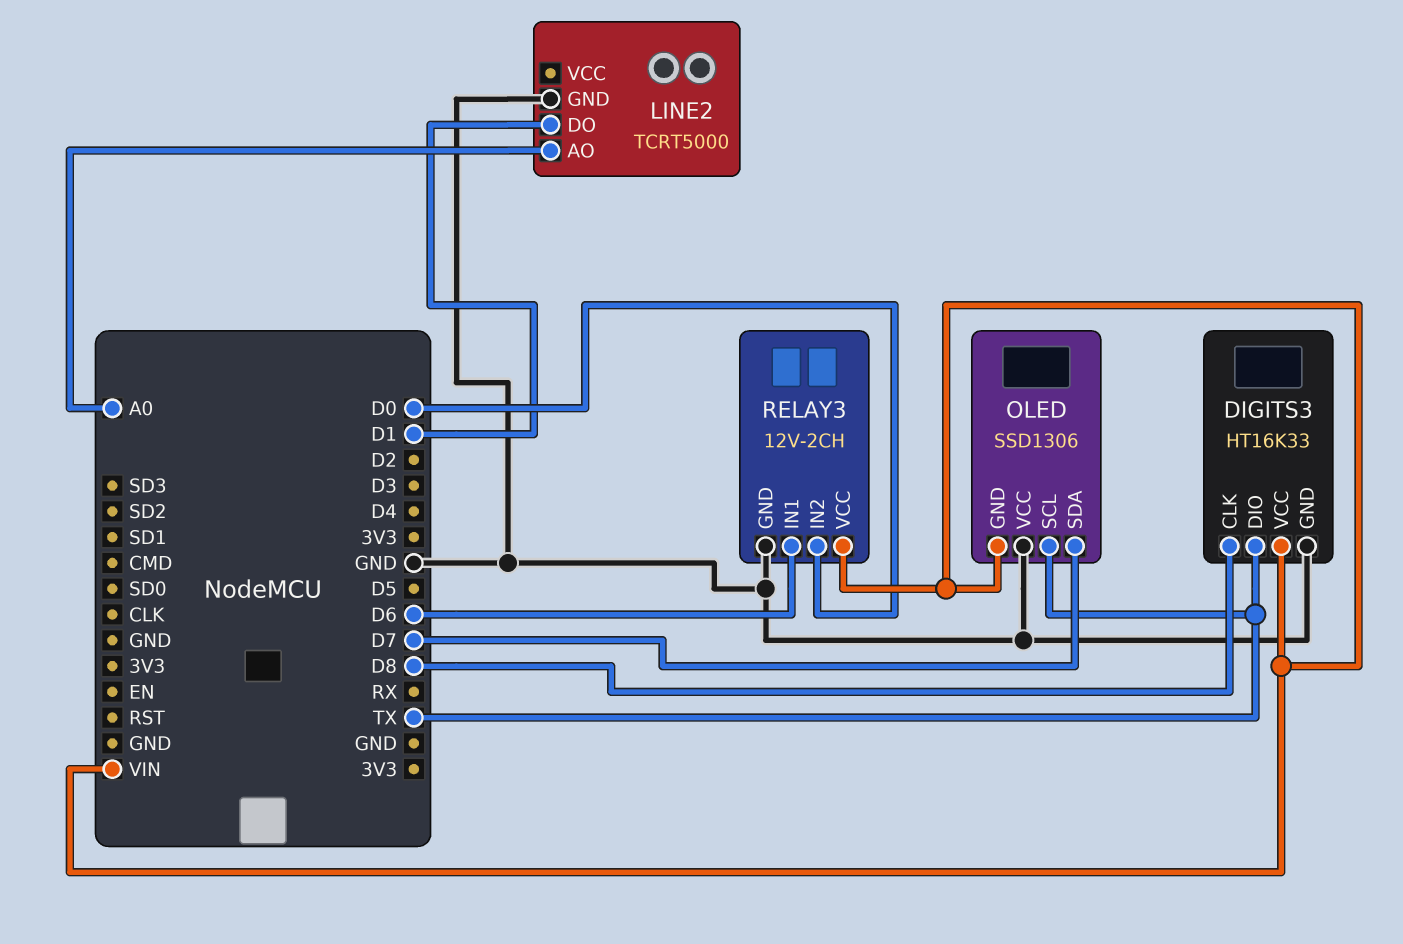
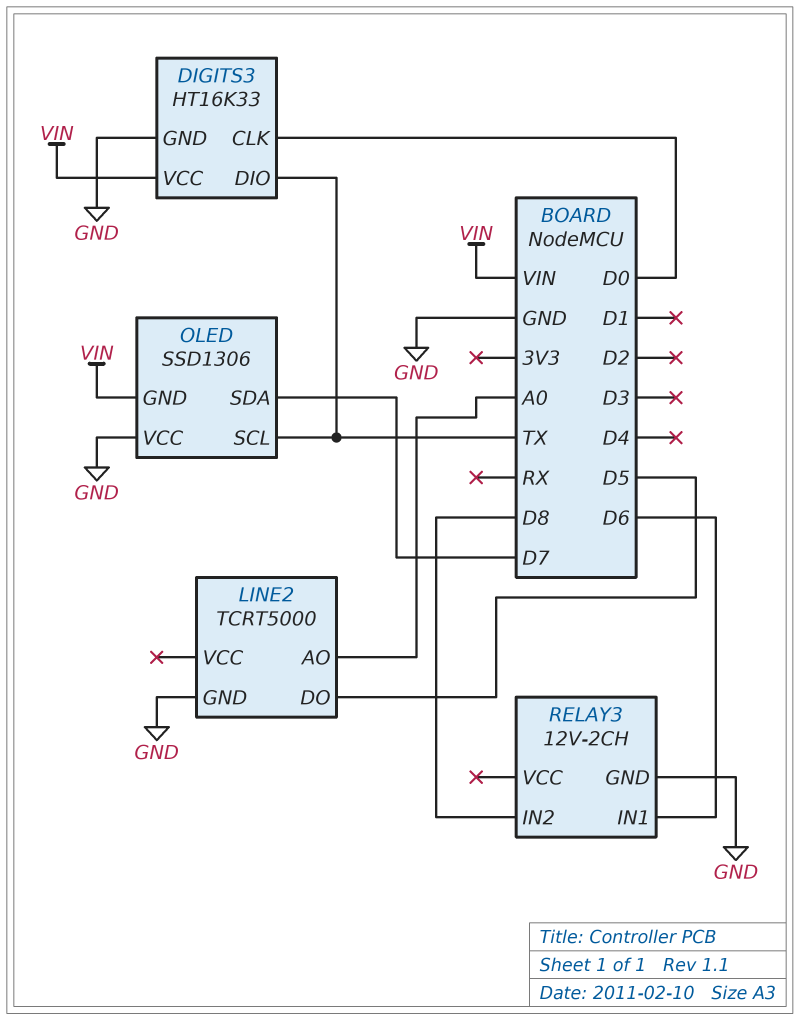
DIGITS3 pin CLK: D8 -> D0
LINE2 pin DO: D1 -> D5
RELAY3 pin IN2: D0 -> D8
RELAY3 pin VCC: VIN -> none

